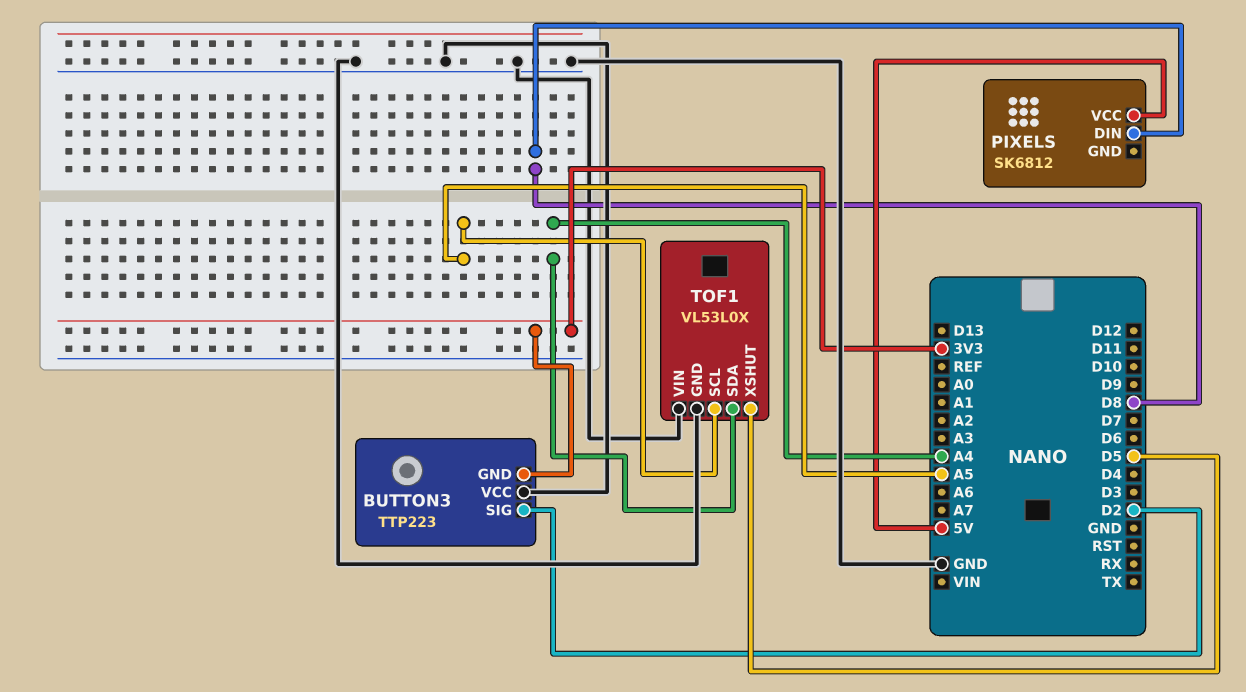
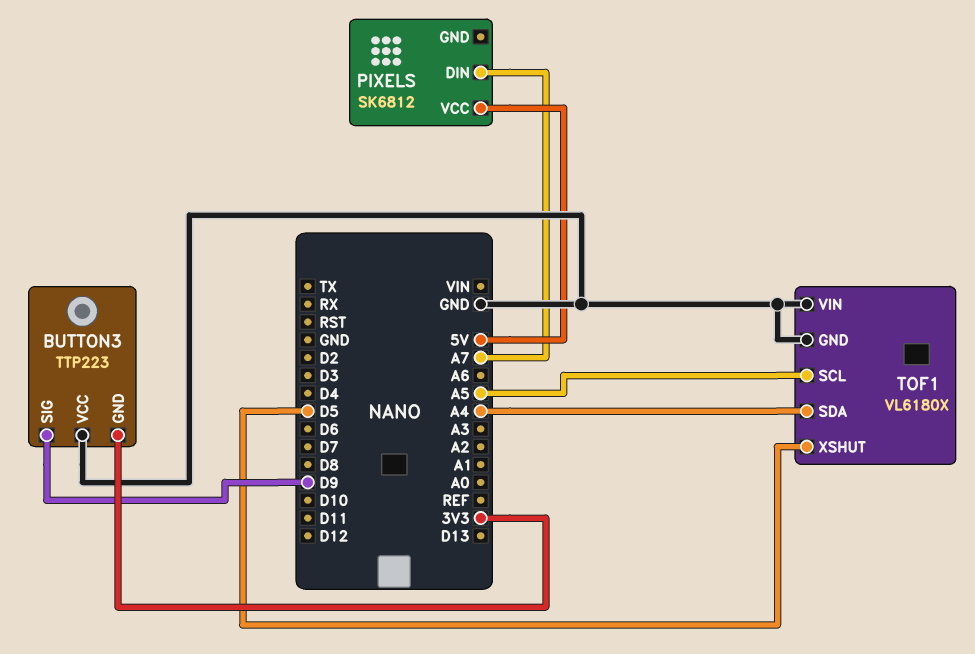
BUTTON3 pin SIG: D2 -> D9
PIXELS pin DIN: D8 -> A7
TOF1: VL53L0X -> VL6180X

